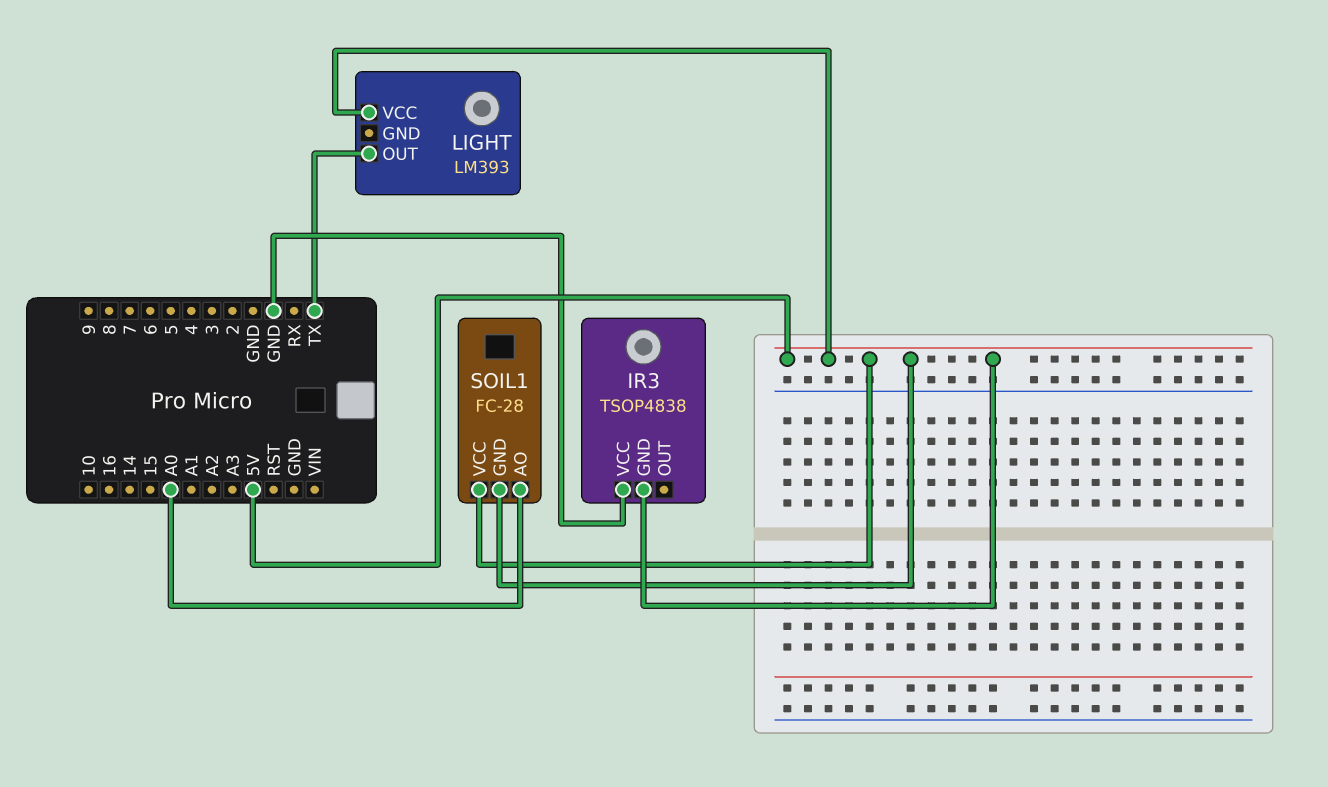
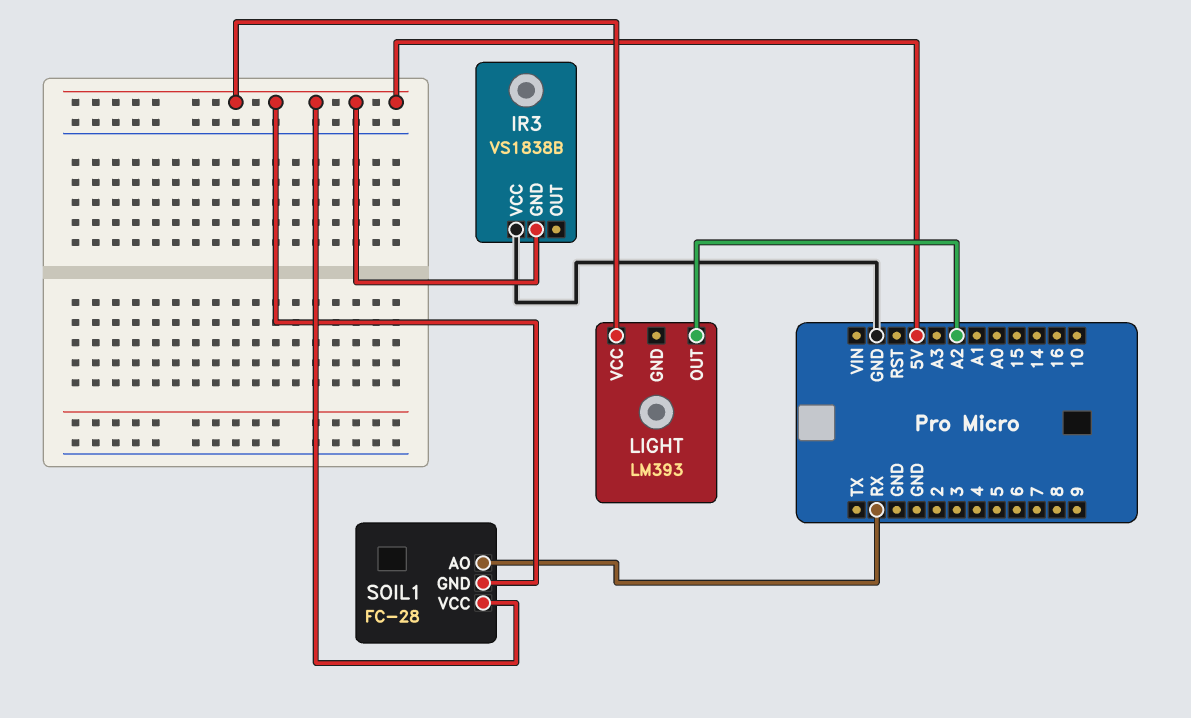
IR3: TSOP4838 -> VS1838B
LIGHT pin OUT: TX -> A2
SOIL1 pin AO: A0 -> RX

